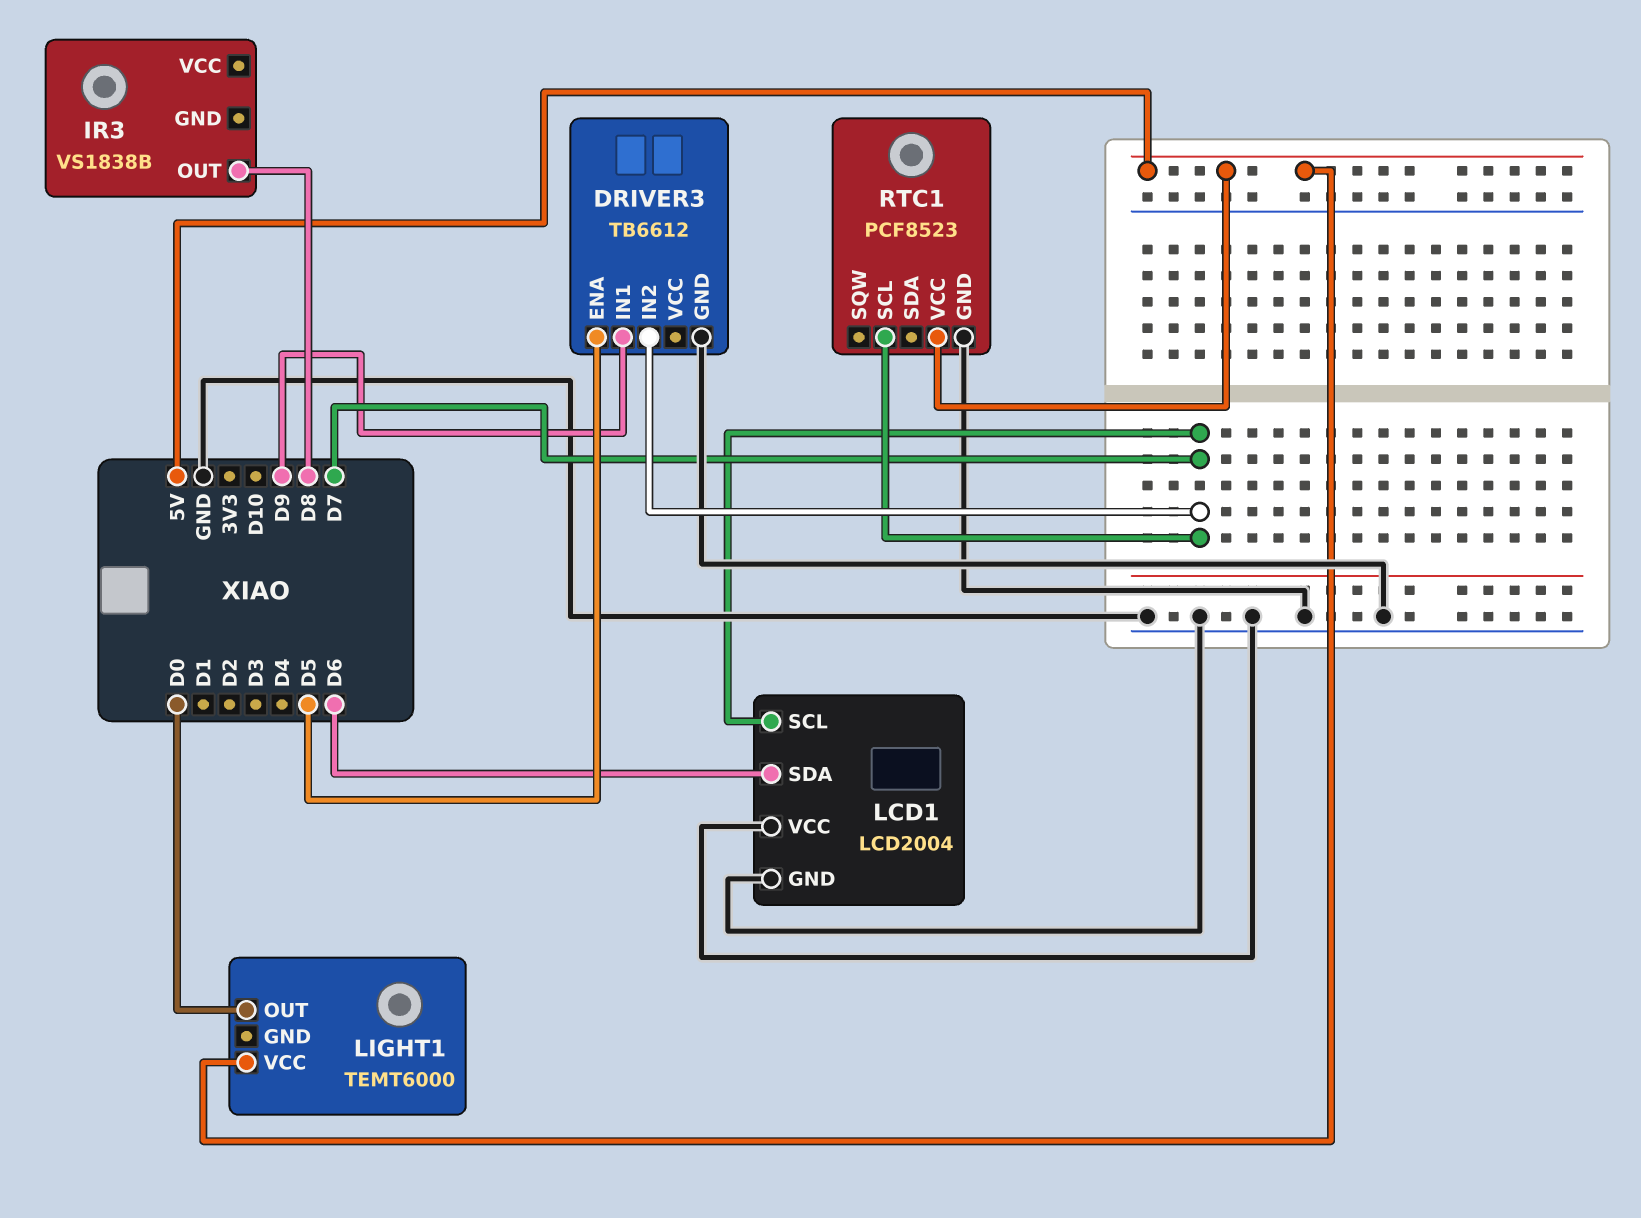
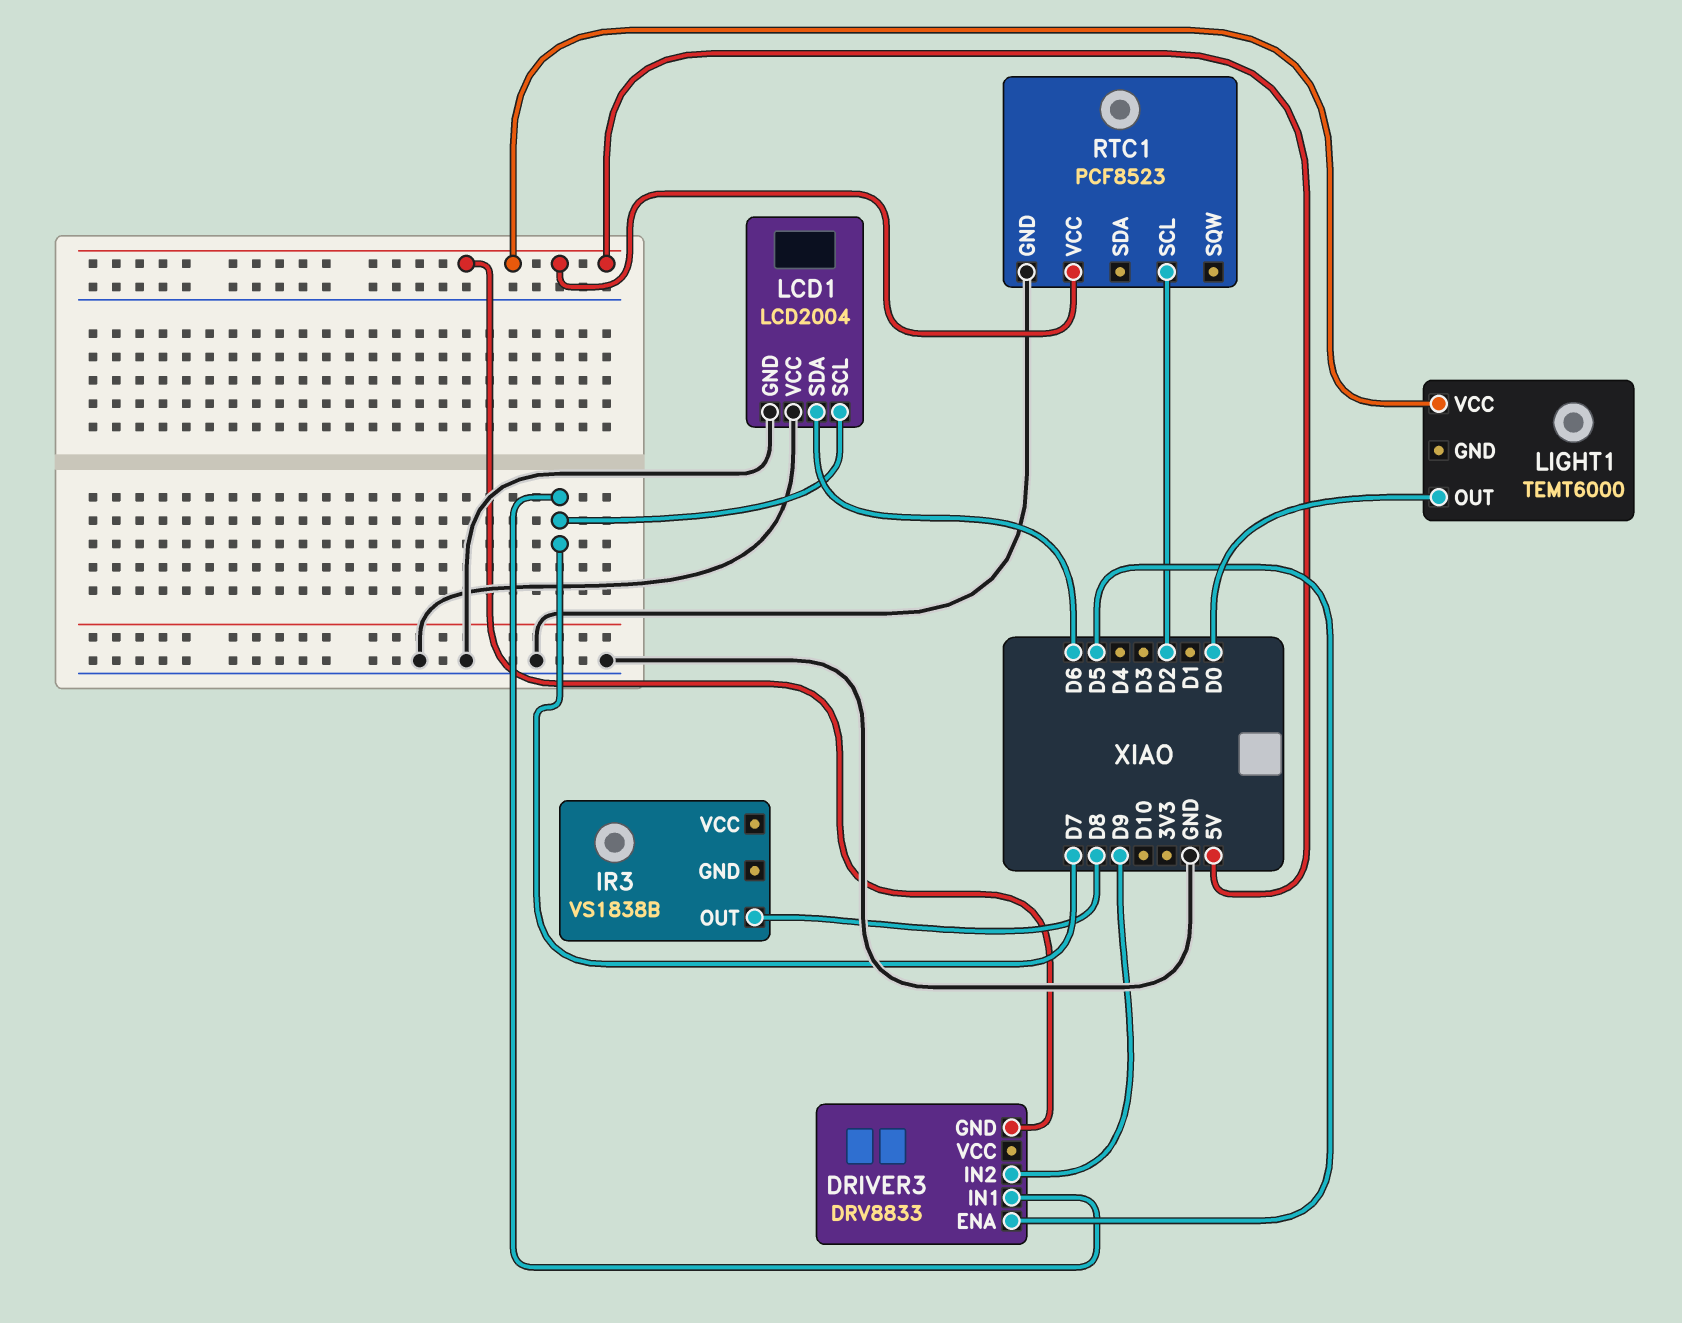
DRIVER3: TB6612 -> DRV8833
DRIVER3 pin GND: GND -> 5V
DRIVER3 pin IN1: D9 -> D7
DRIVER3 pin IN2: D7 -> D9
RTC1 pin SCL: D7 -> D2

